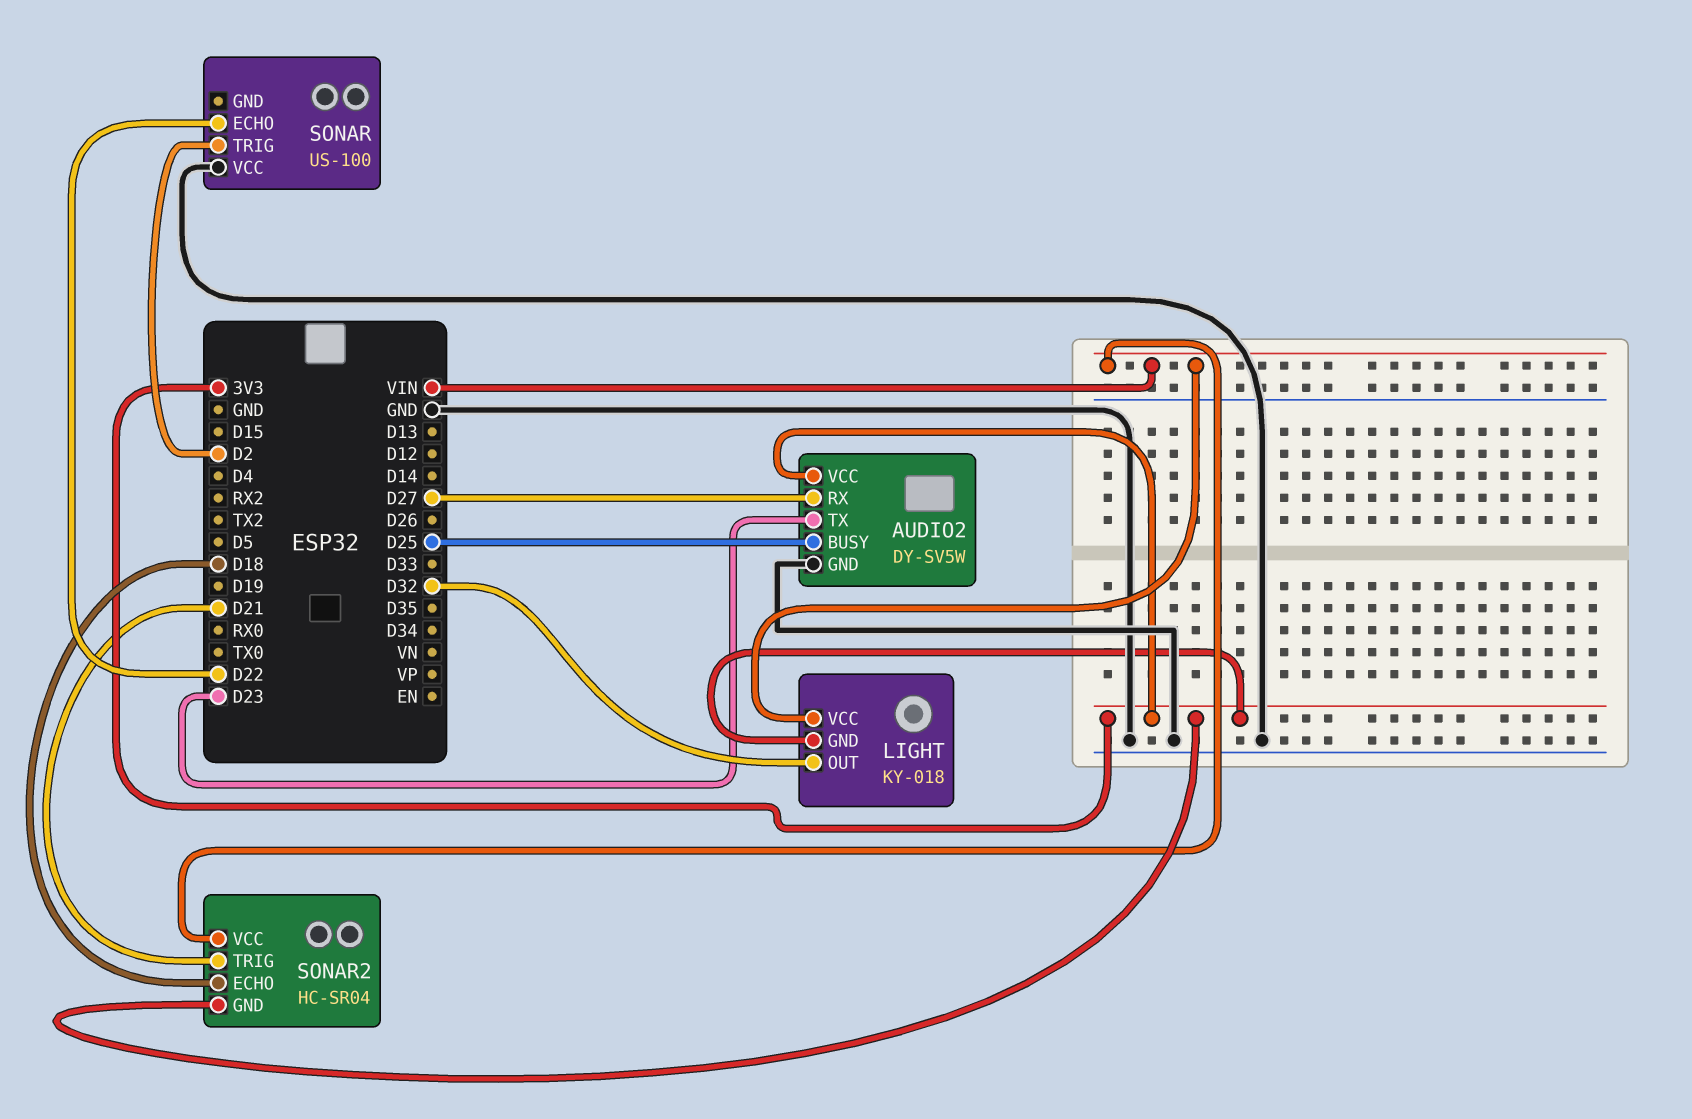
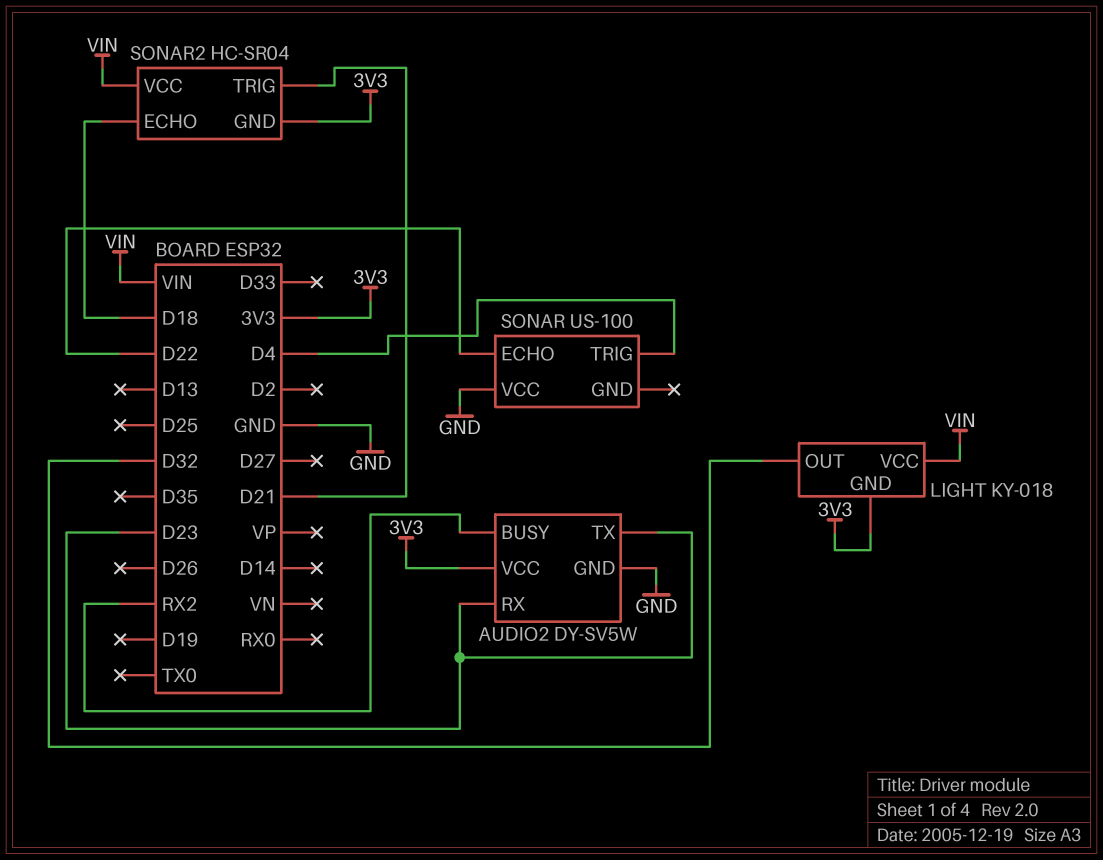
AUDIO2 pin BUSY: D25 -> RX2
AUDIO2 pin RX: D27 -> D23
SONAR pin TRIG: D2 -> D4

